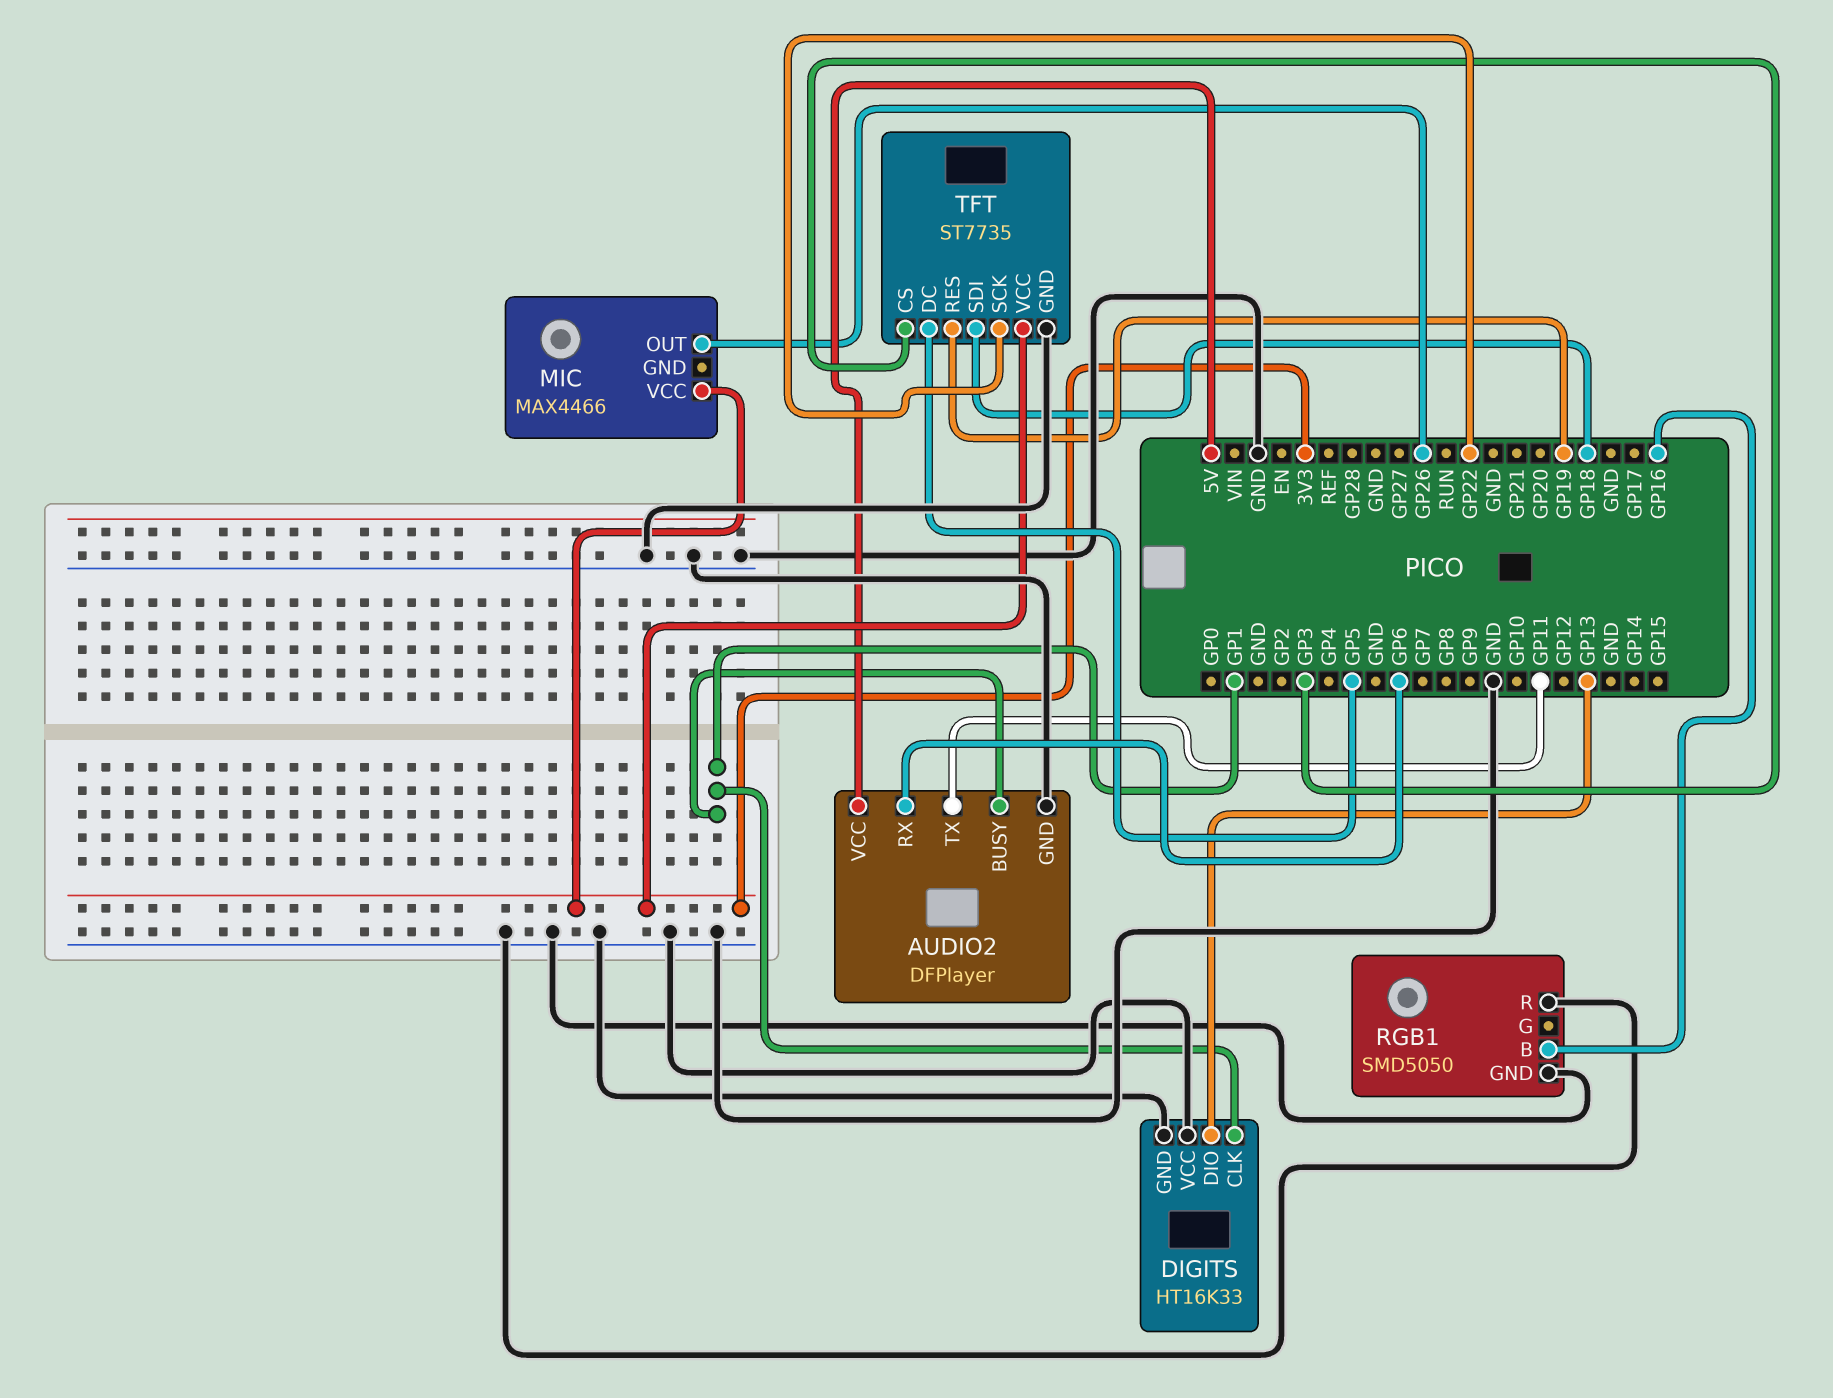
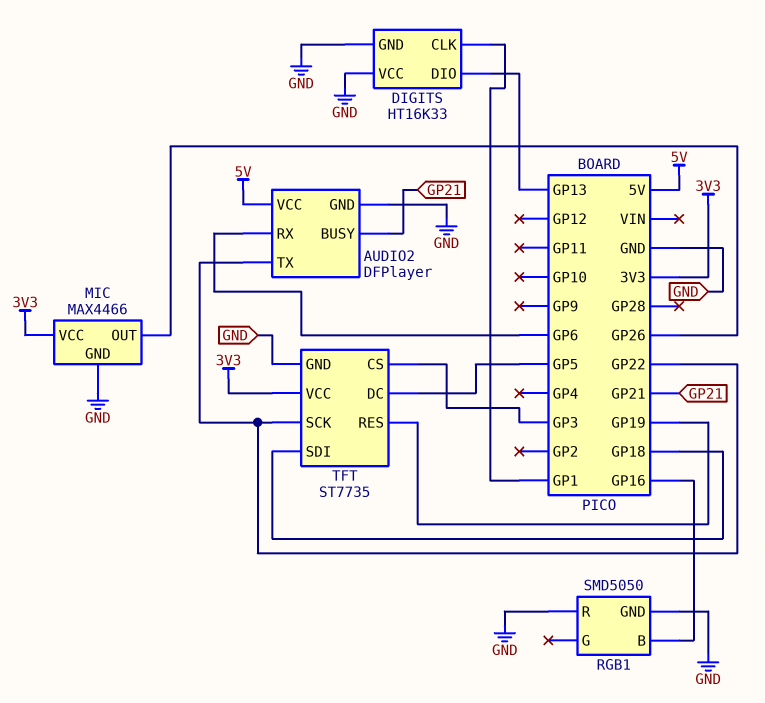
AUDIO2 pin BUSY: GP1 -> GP21
AUDIO2 pin TX: GP11 -> GP22
MIC pin GND: none -> GND

